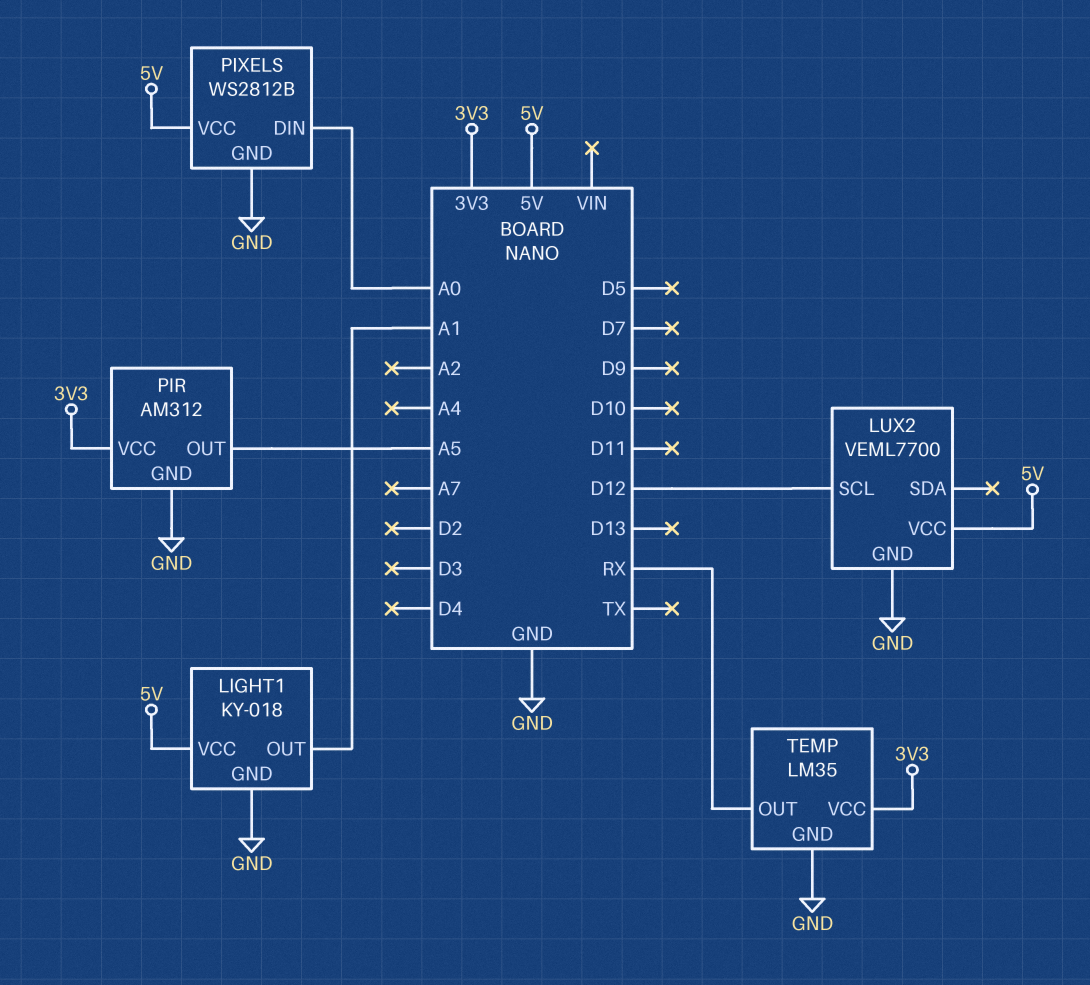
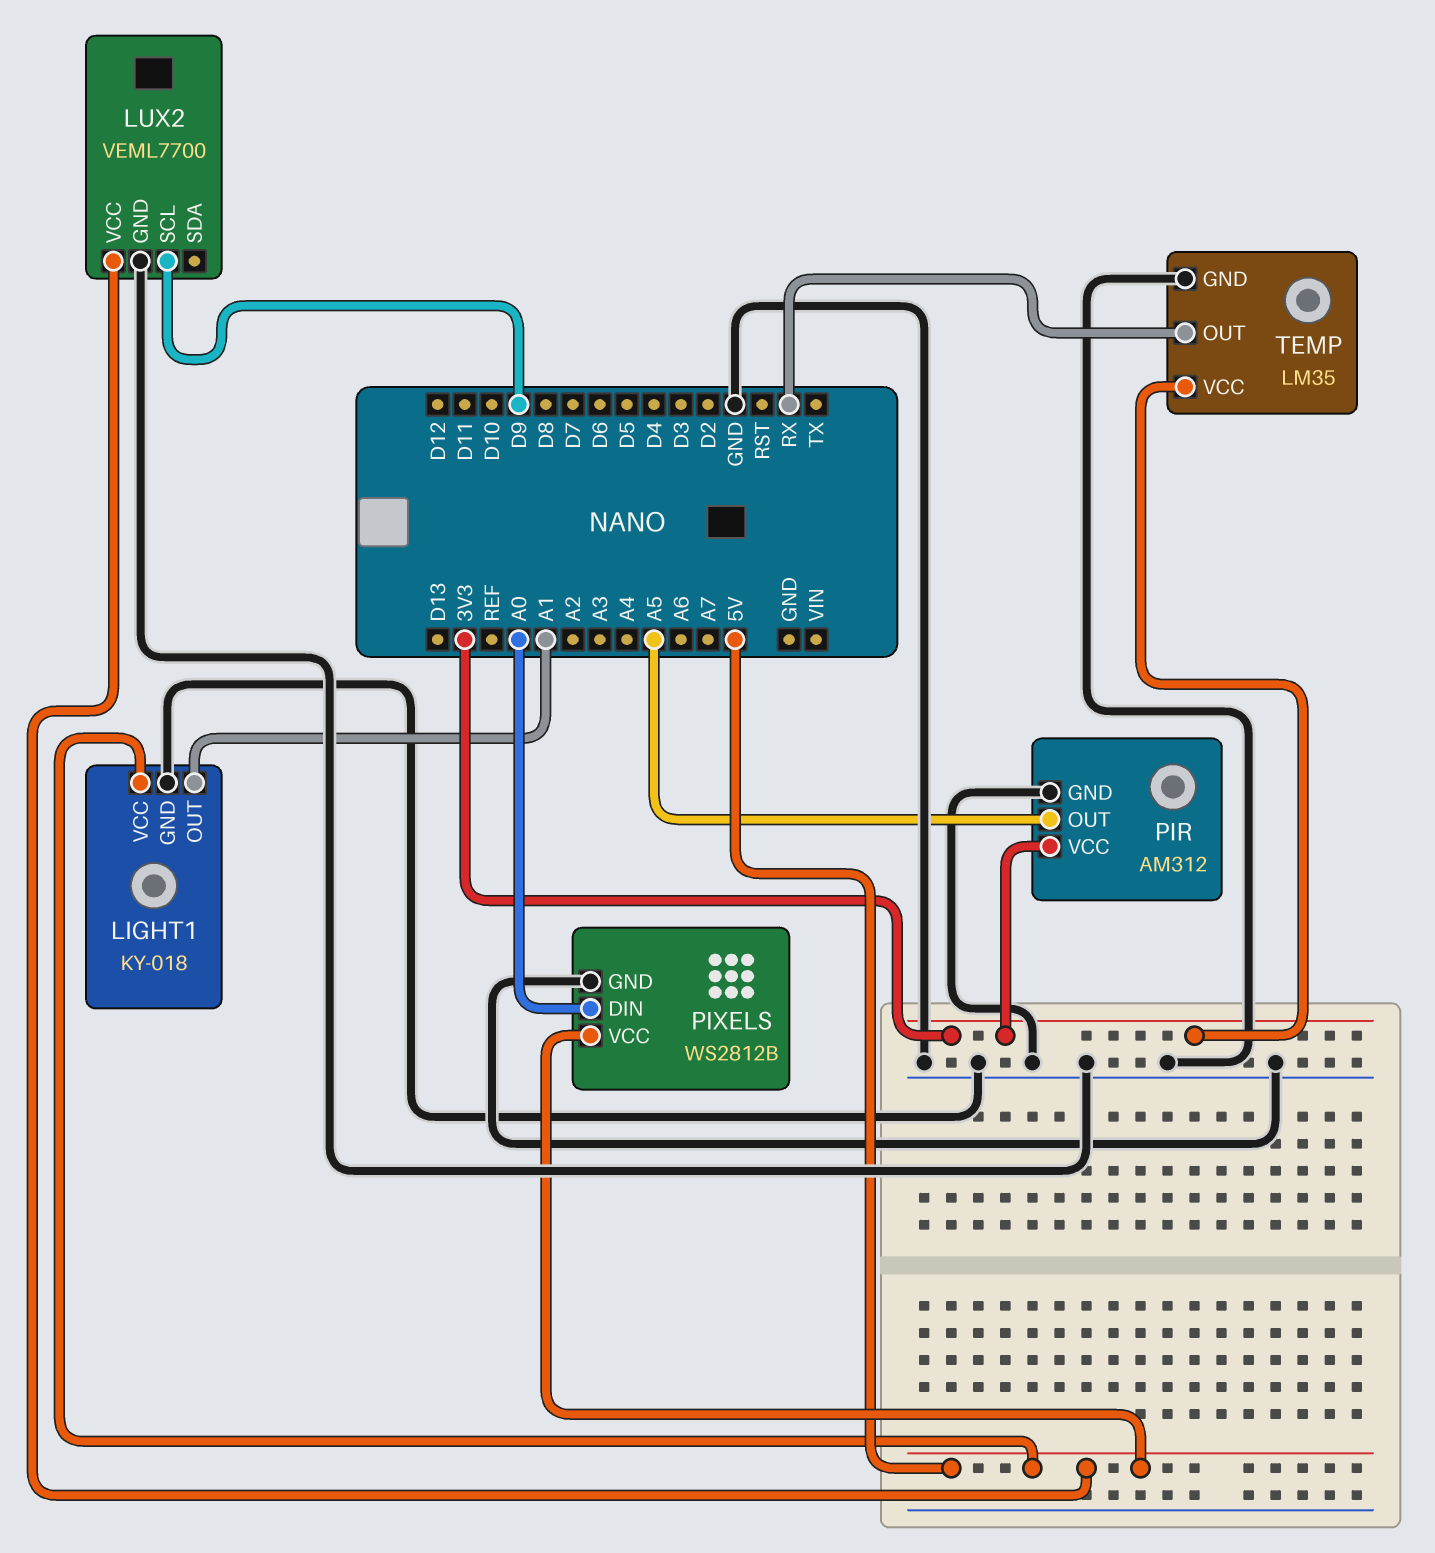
LUX2 pin SCL: D12 -> D9

